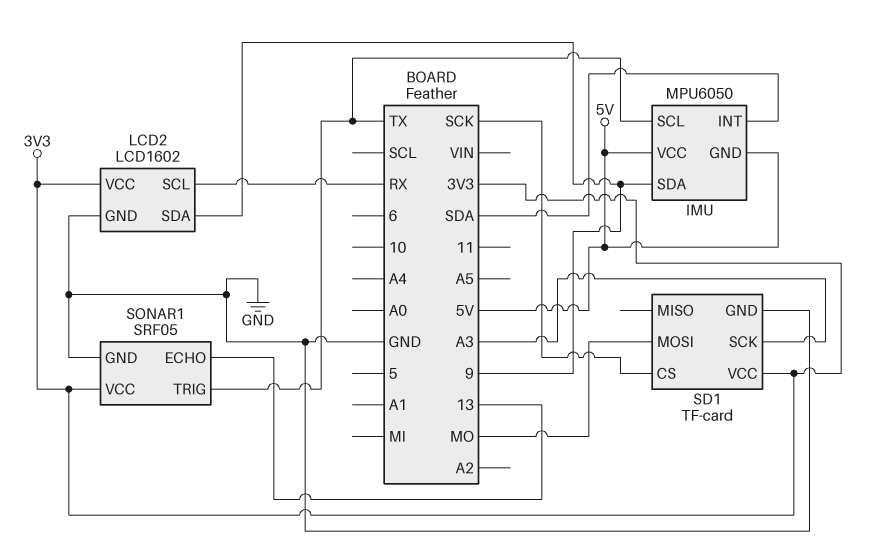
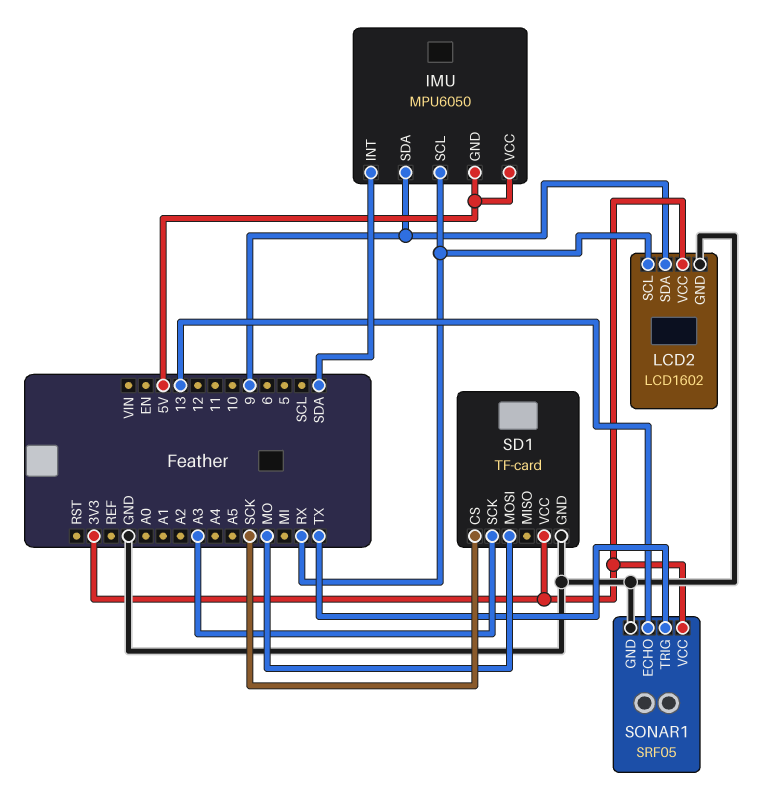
IMU pin SCL: TX -> RX

